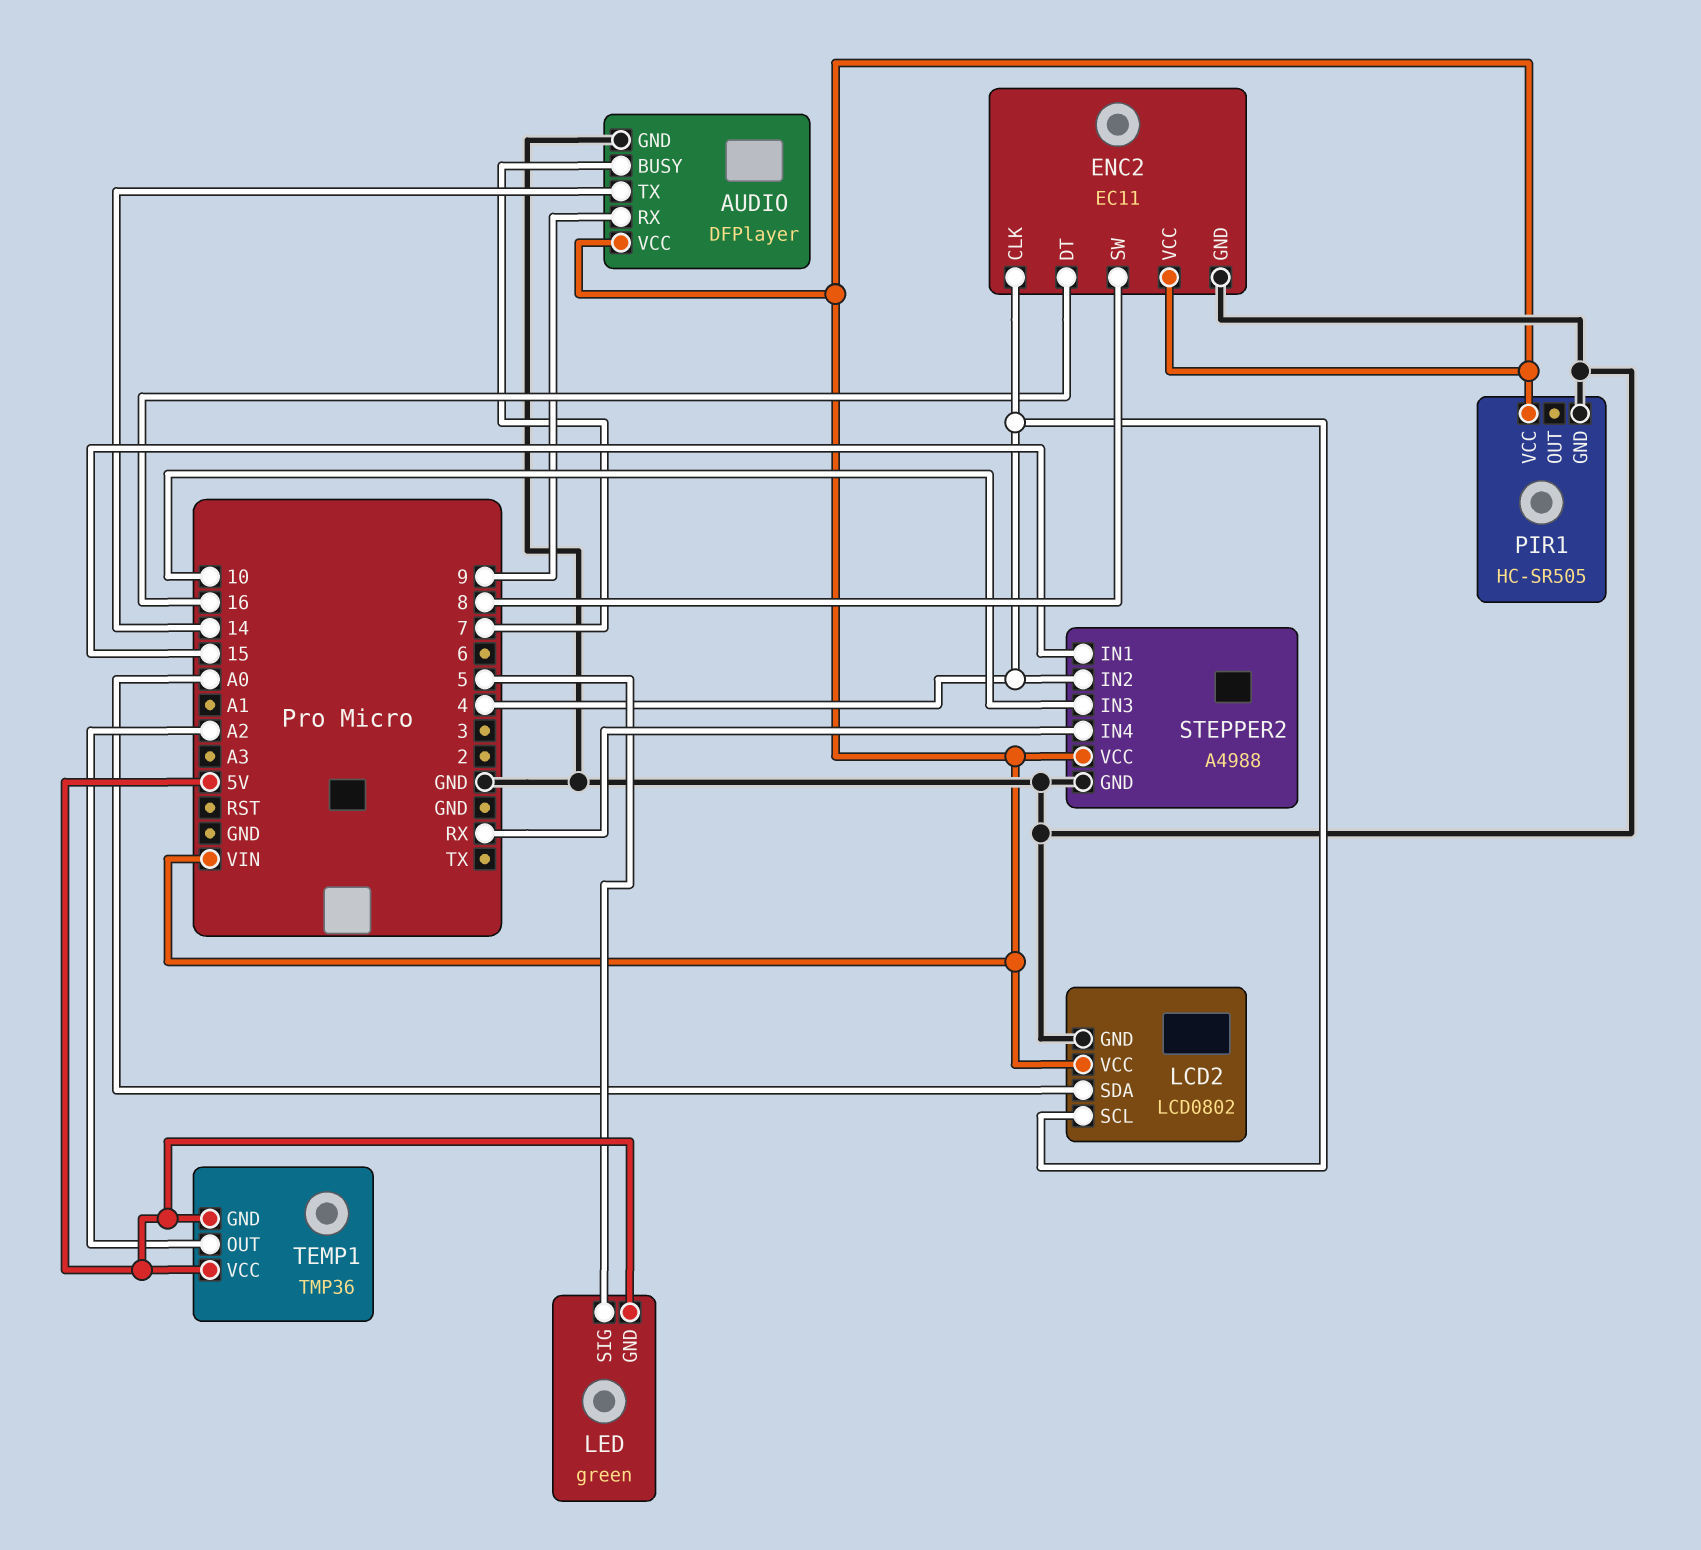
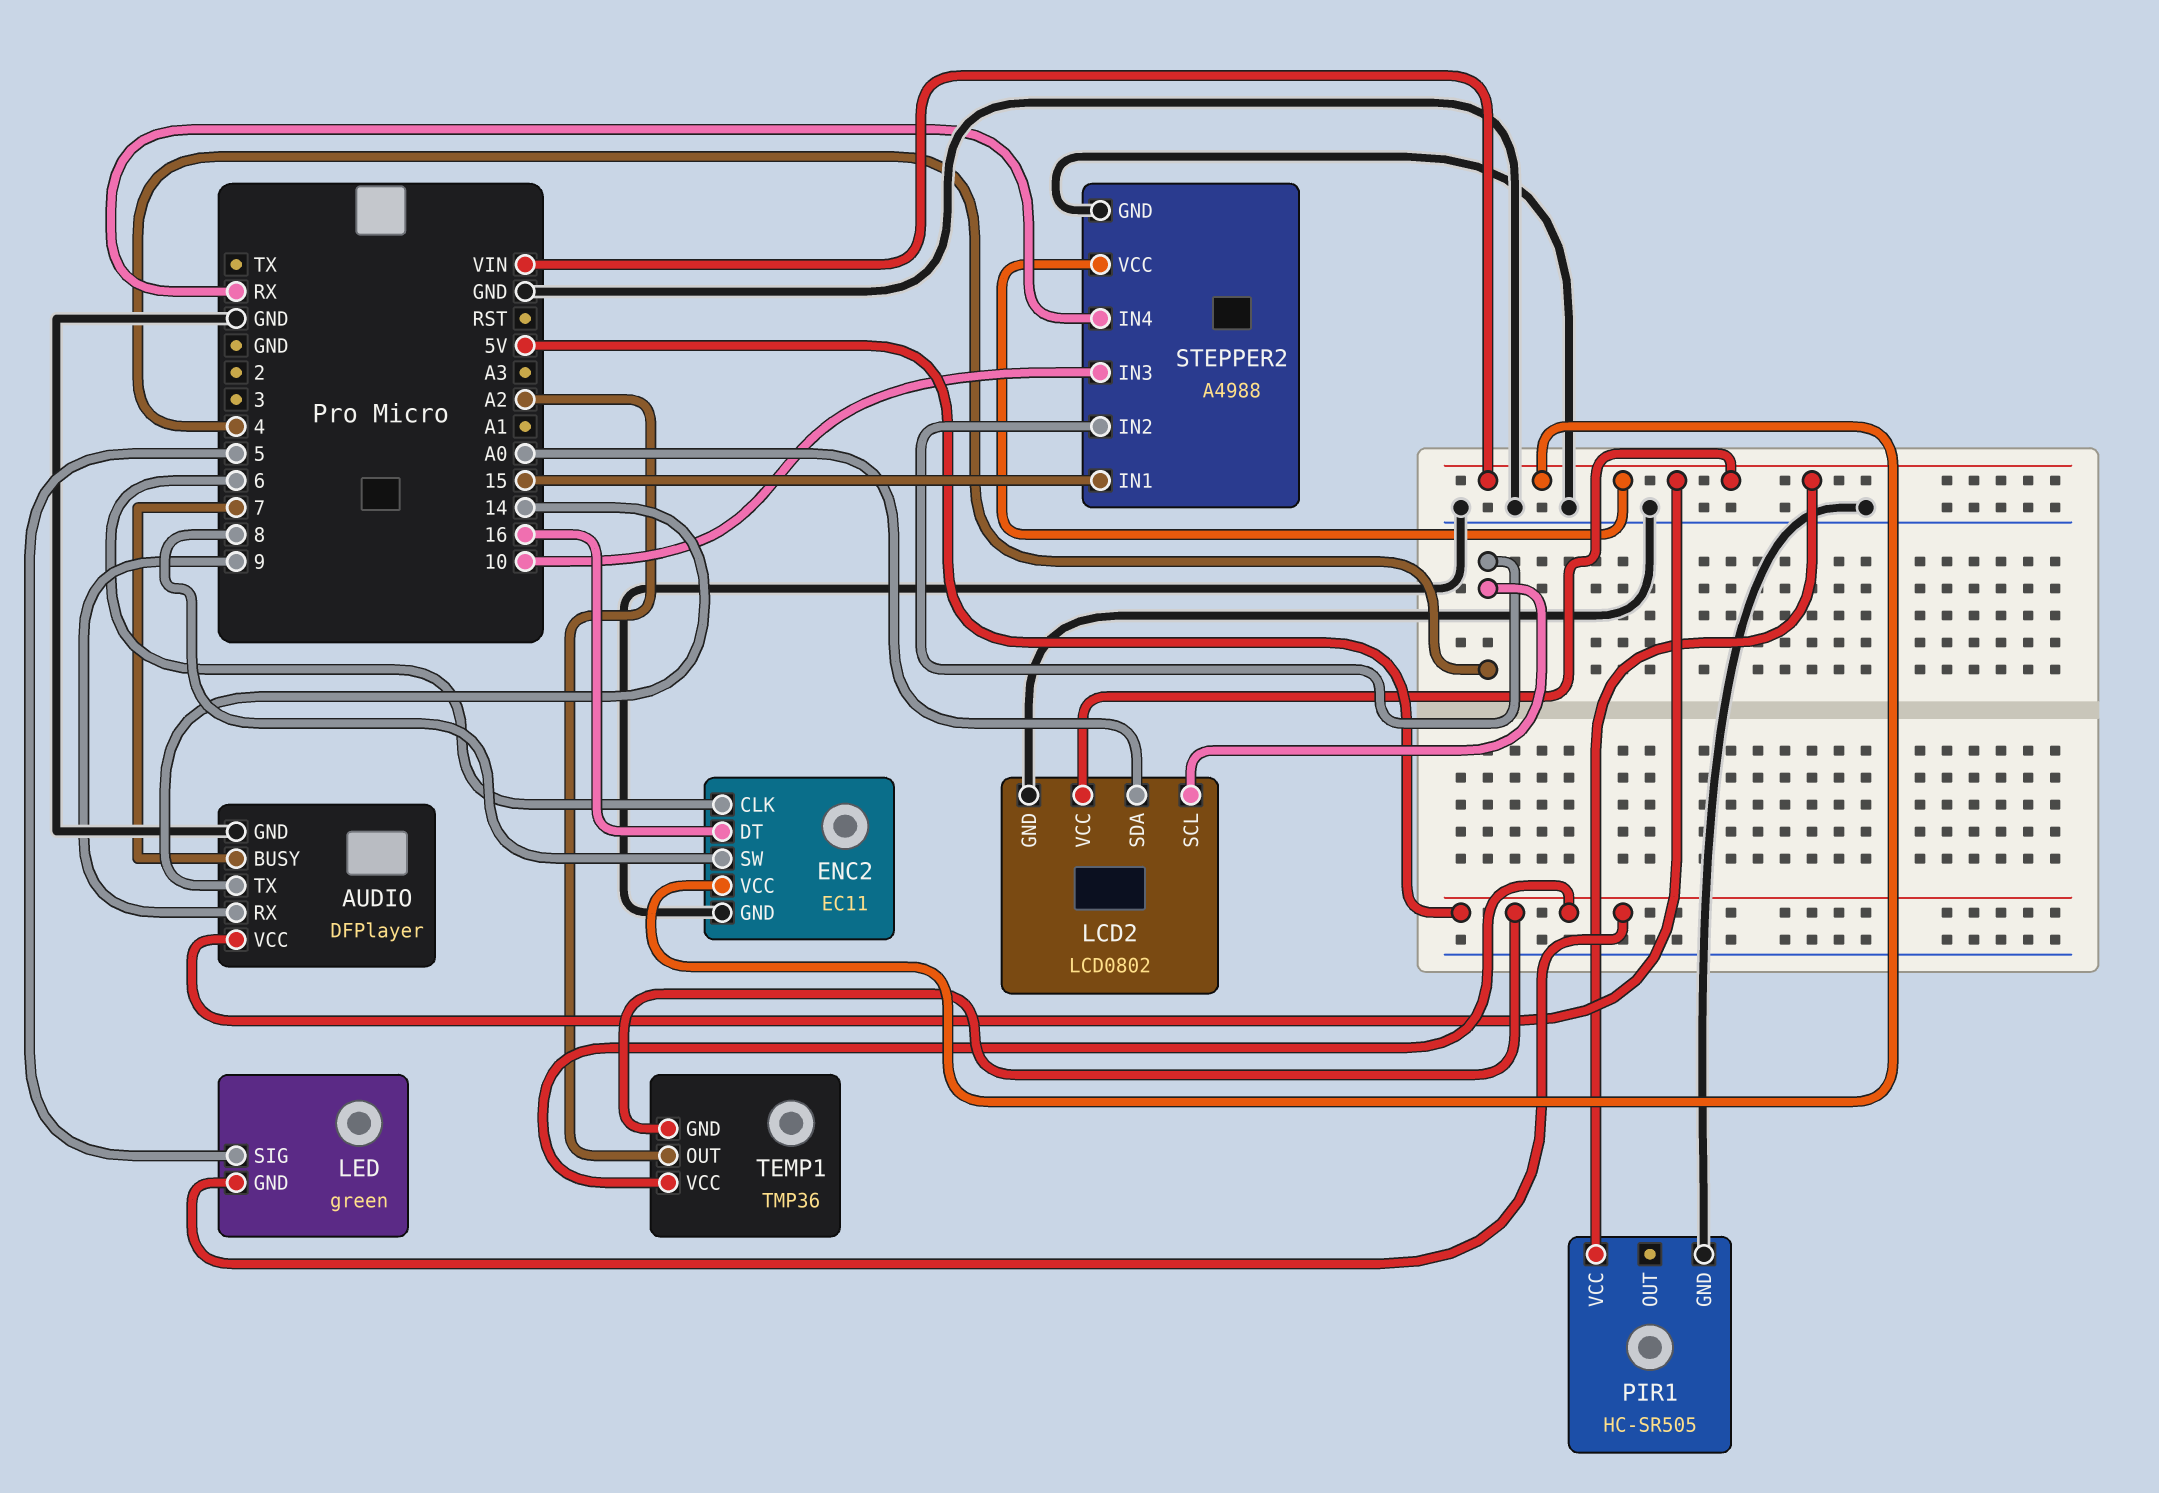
ENC2 pin CLK: 4 -> 6

